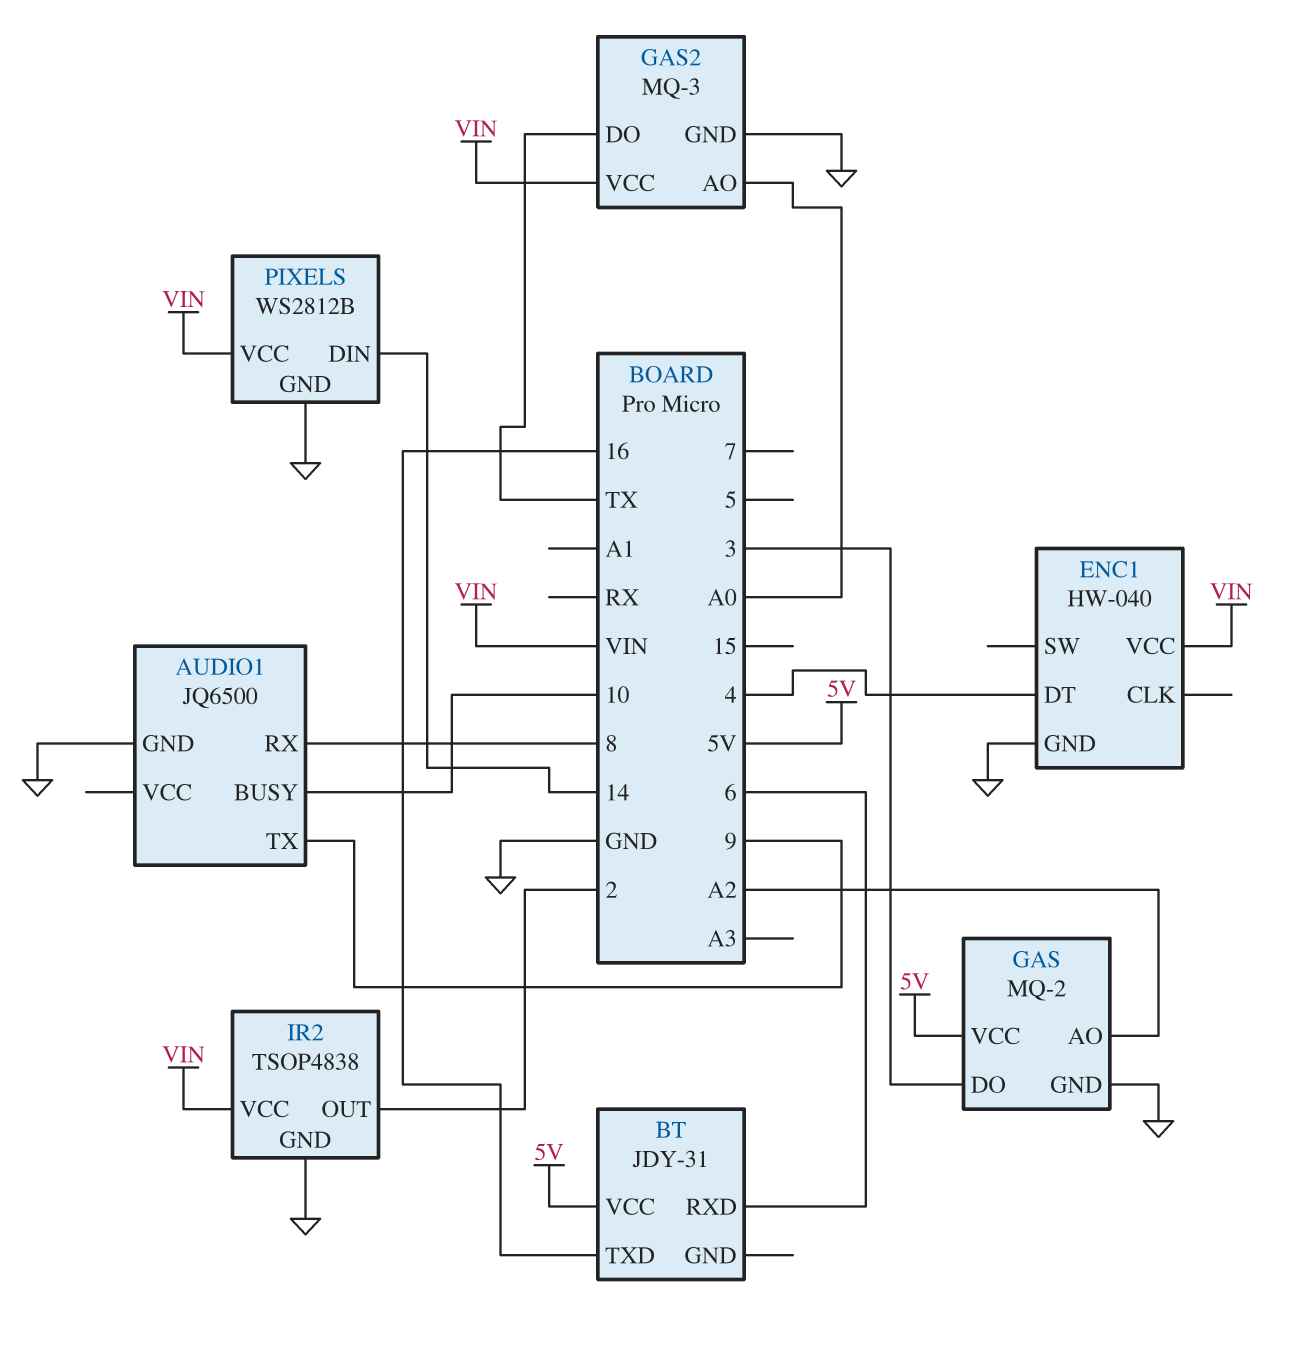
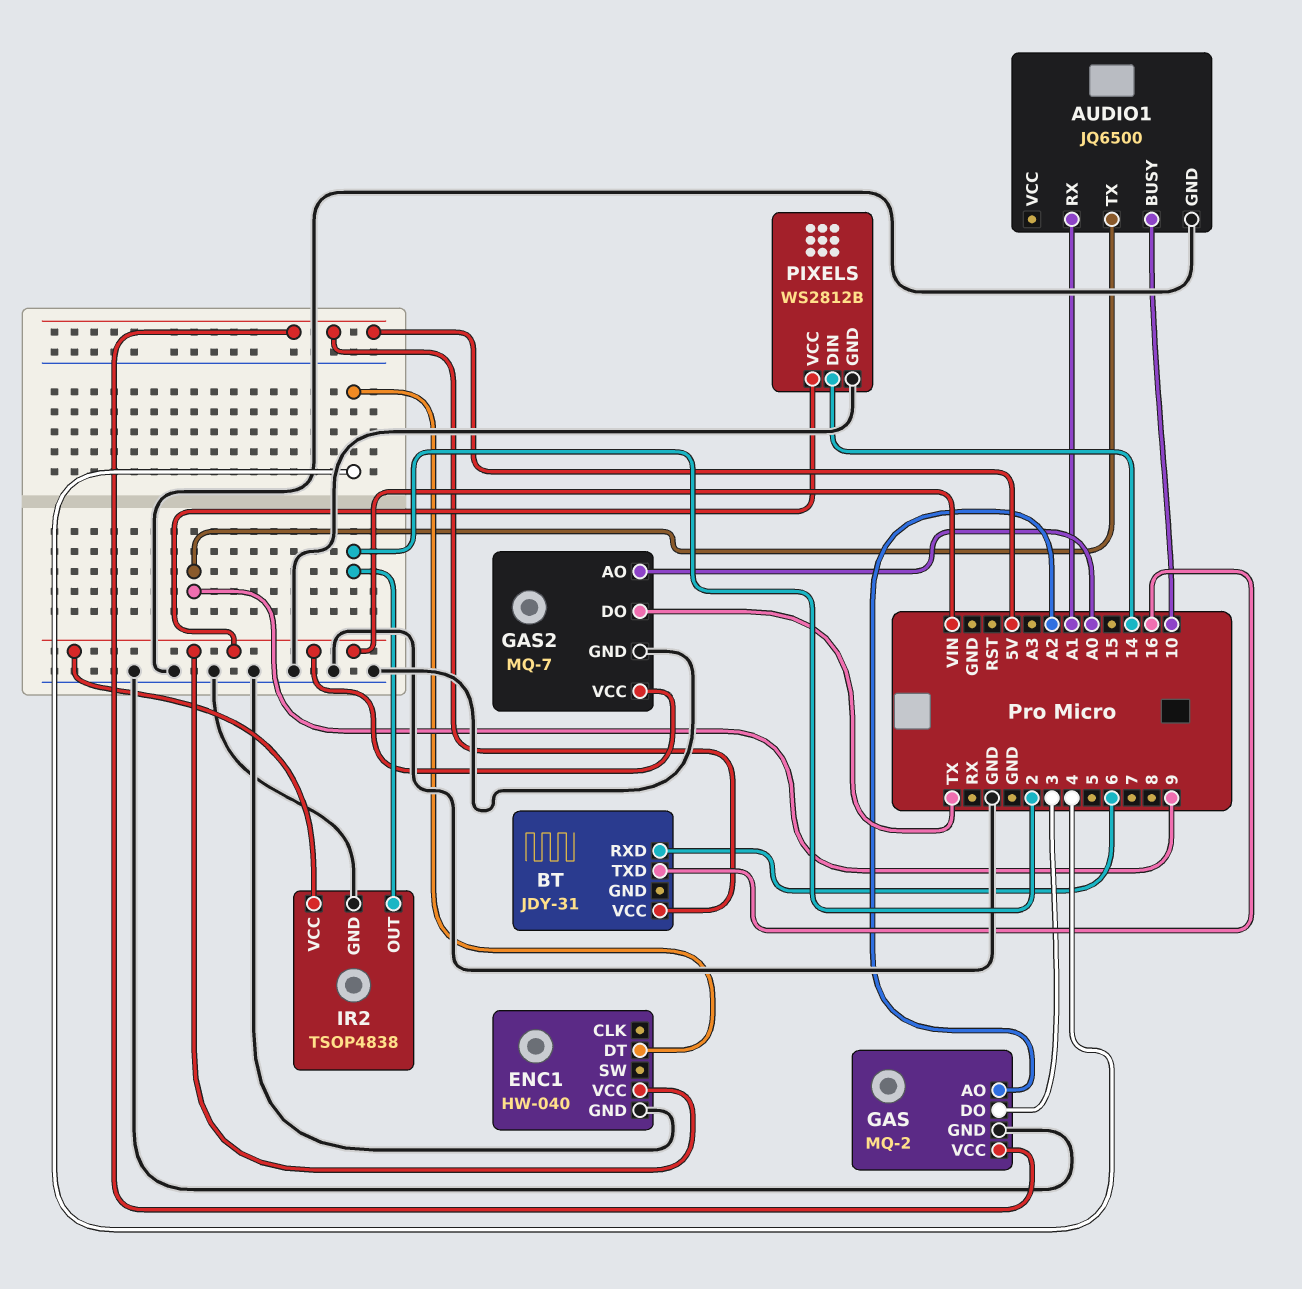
AUDIO1 pin RX: 8 -> A1
GAS2: MQ-3 -> MQ-7

